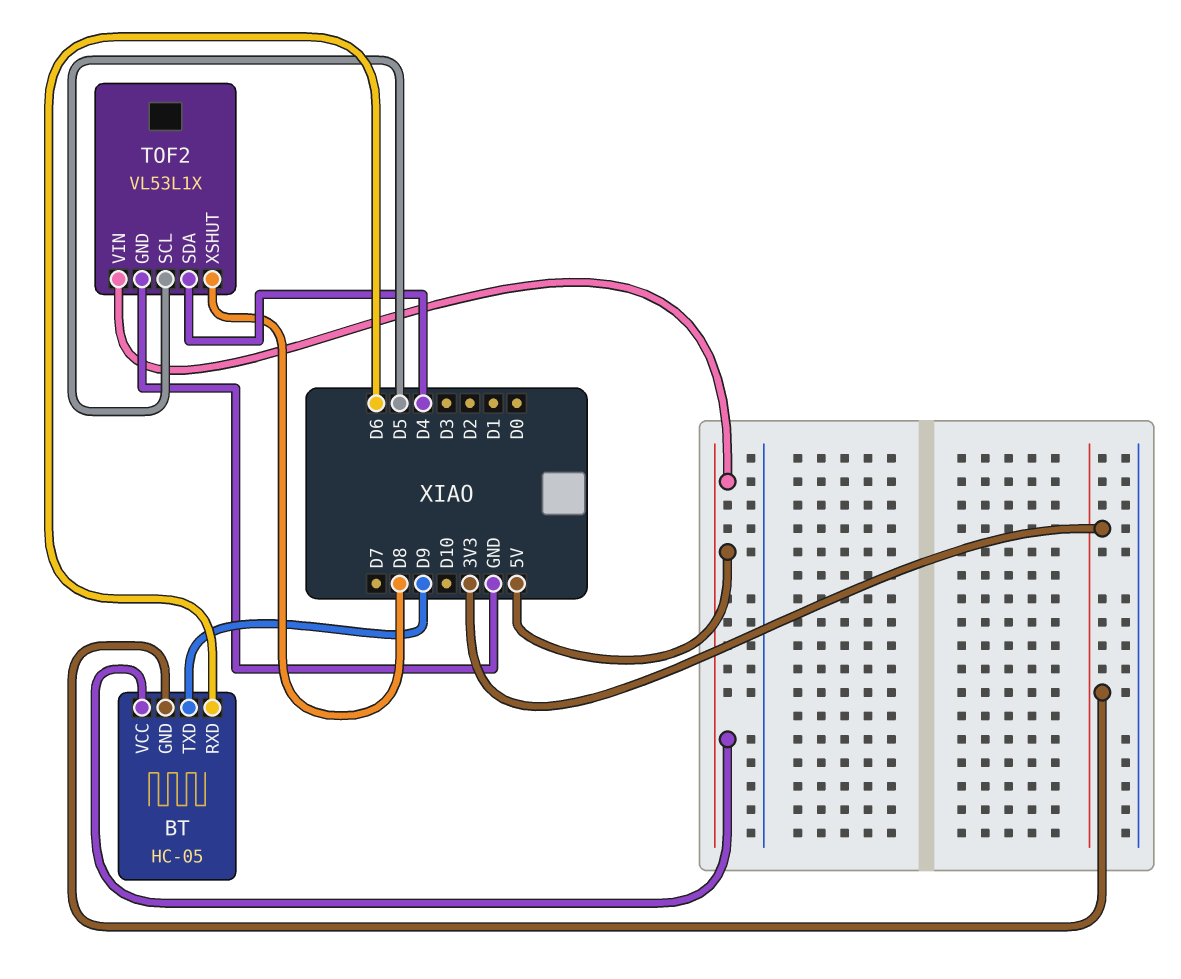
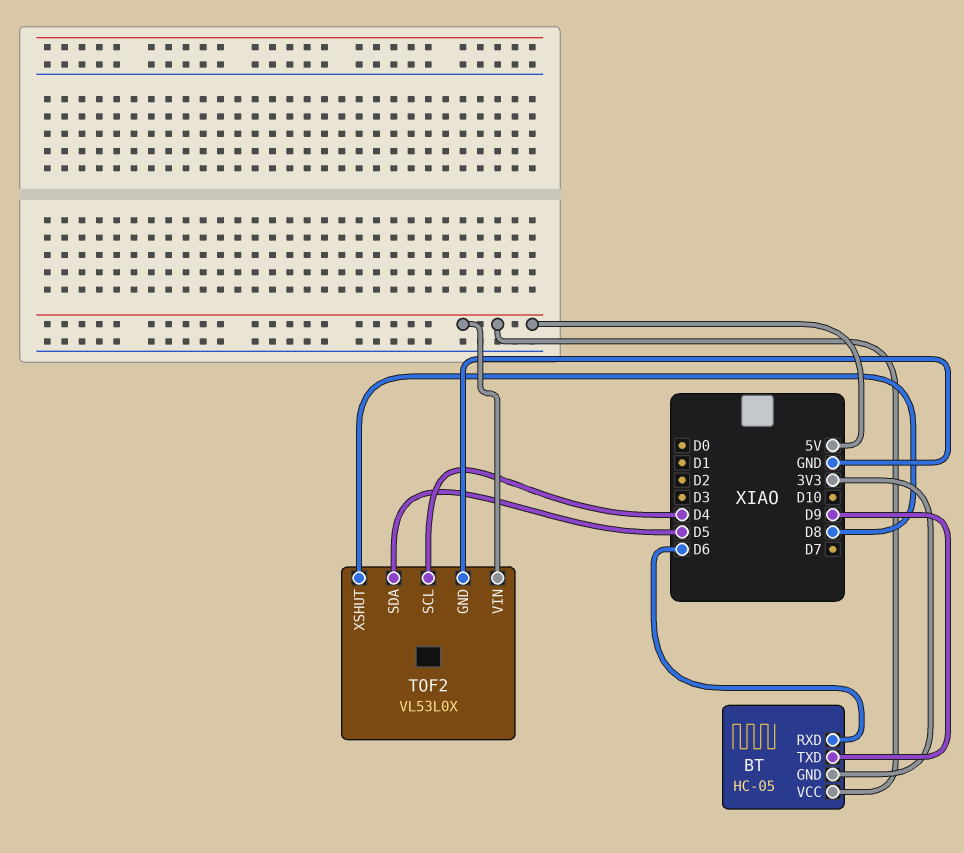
TOF2: VL53L1X -> VL53L0X
TOF2 pin SCL: D5 -> D4
TOF2 pin SDA: D4 -> D5

